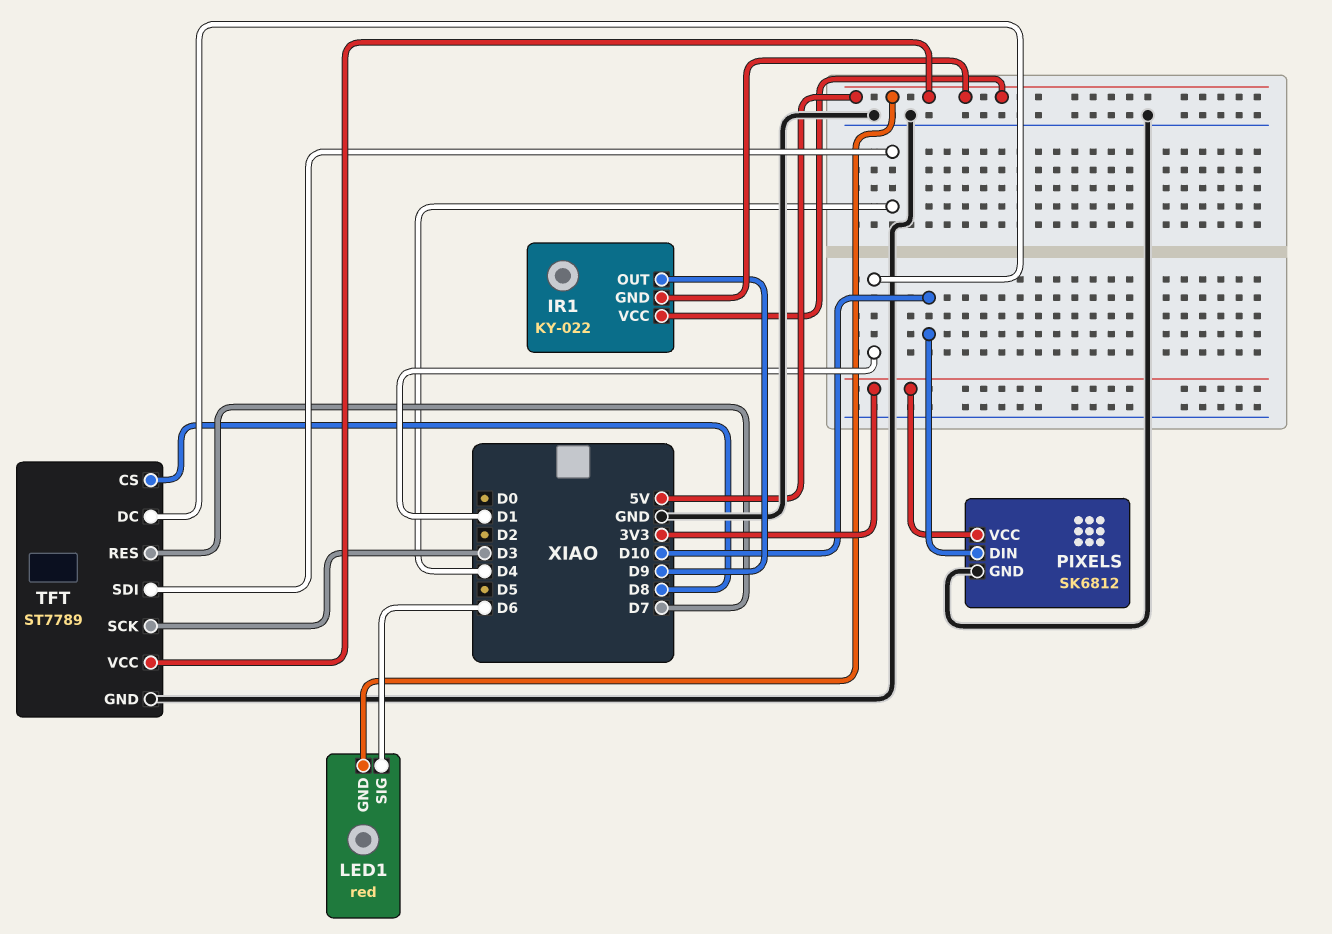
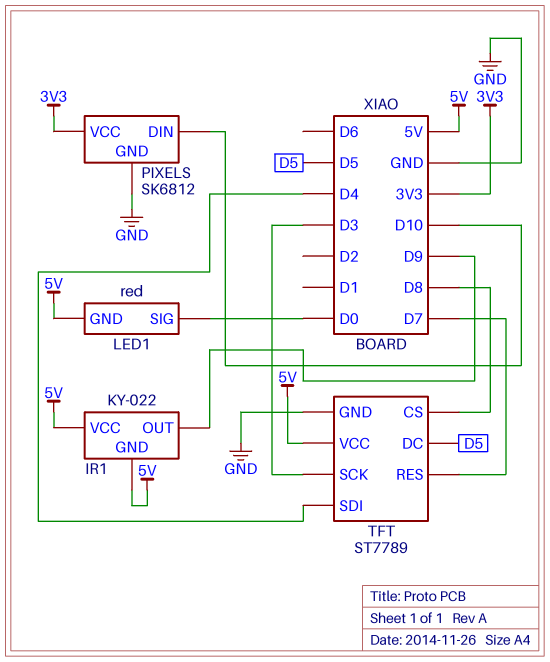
LED1 pin SIG: D6 -> D0
TFT pin DC: D1 -> D5

